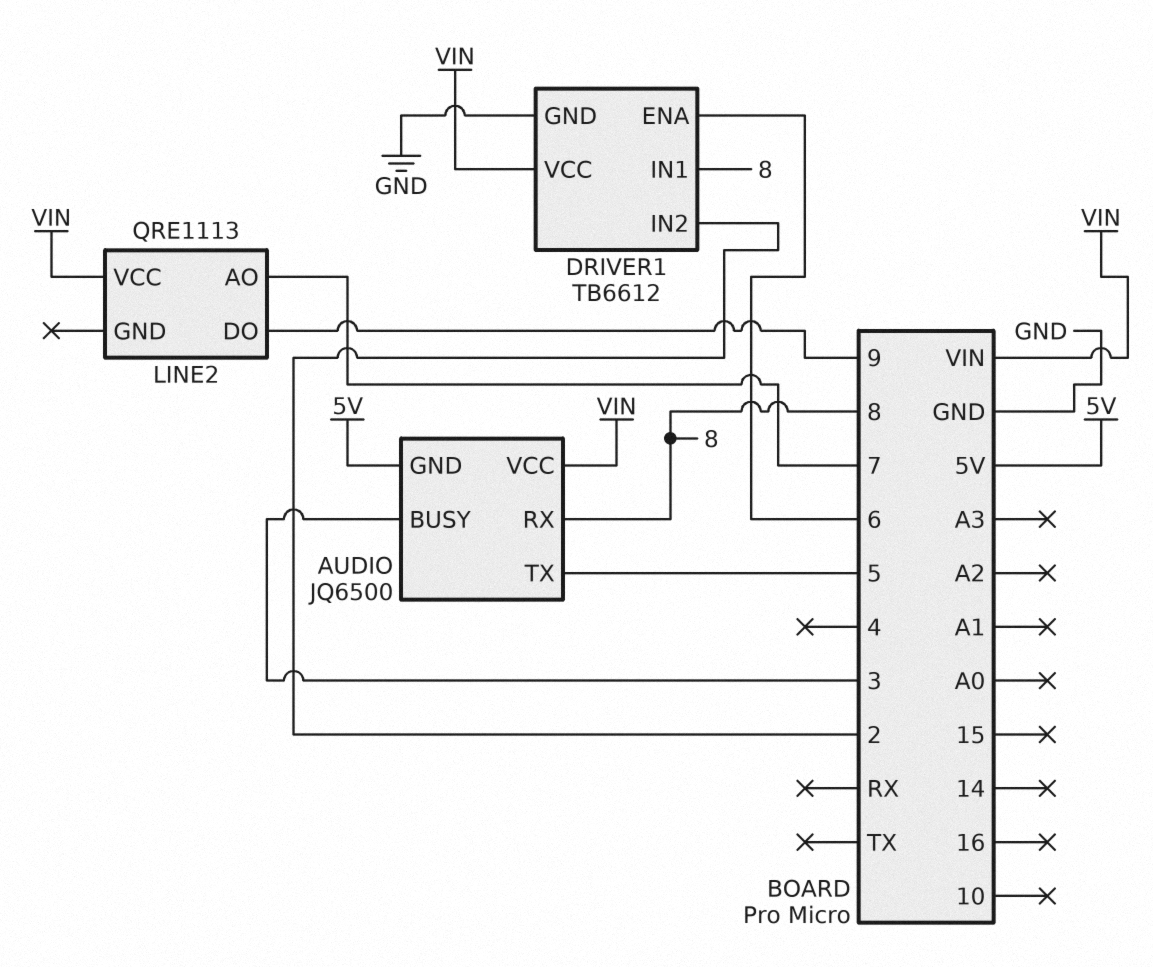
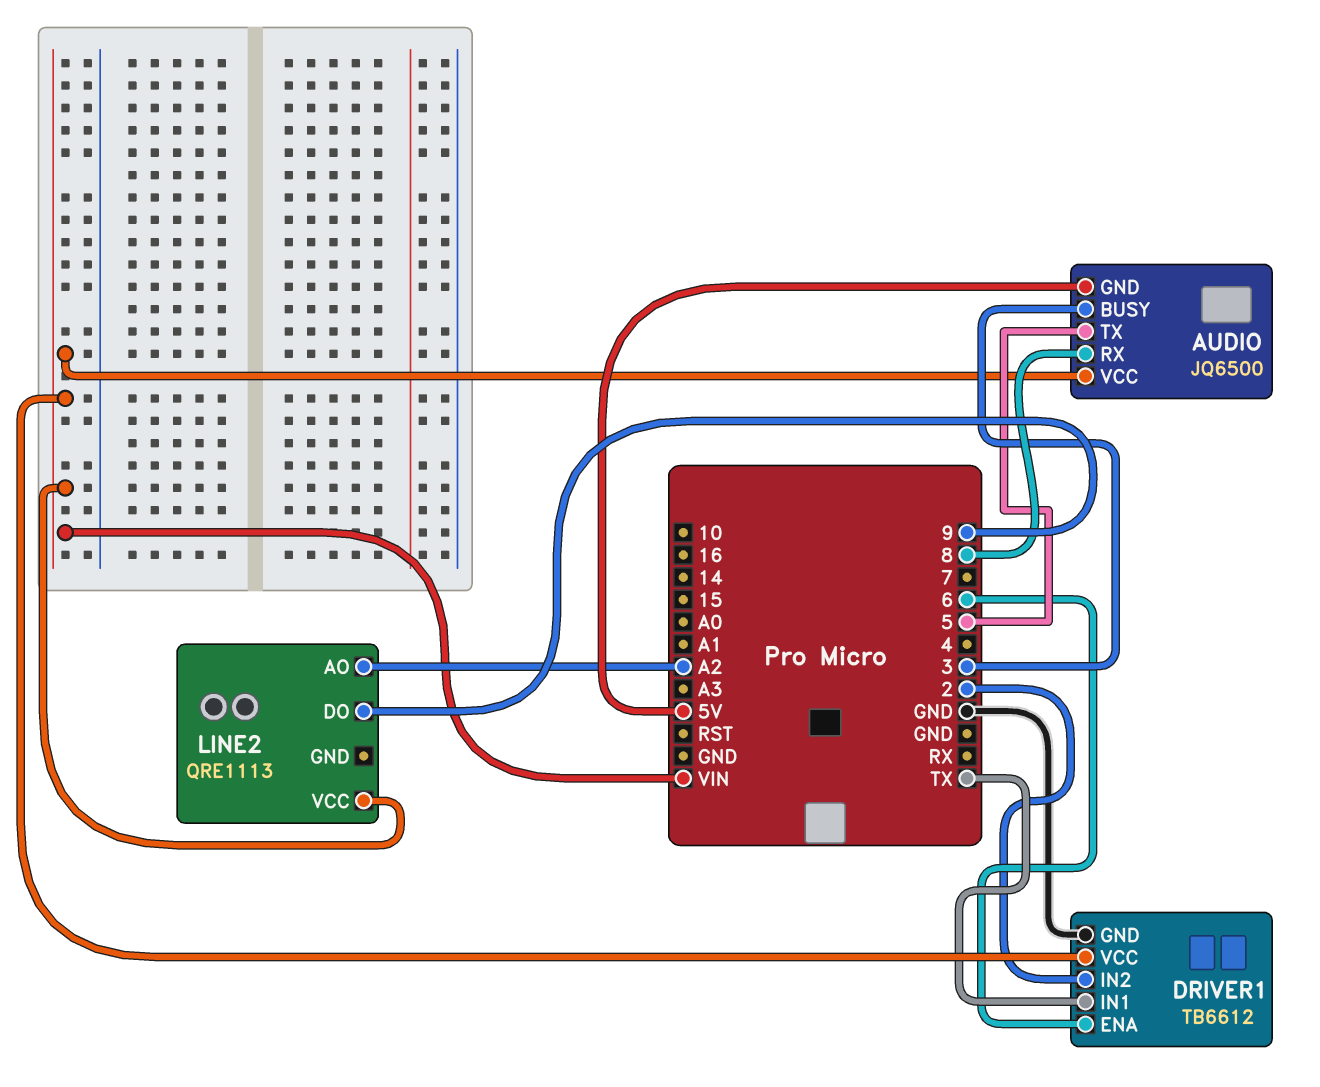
DRIVER1 pin IN1: 8 -> TX
LINE2 pin AO: 7 -> A2

